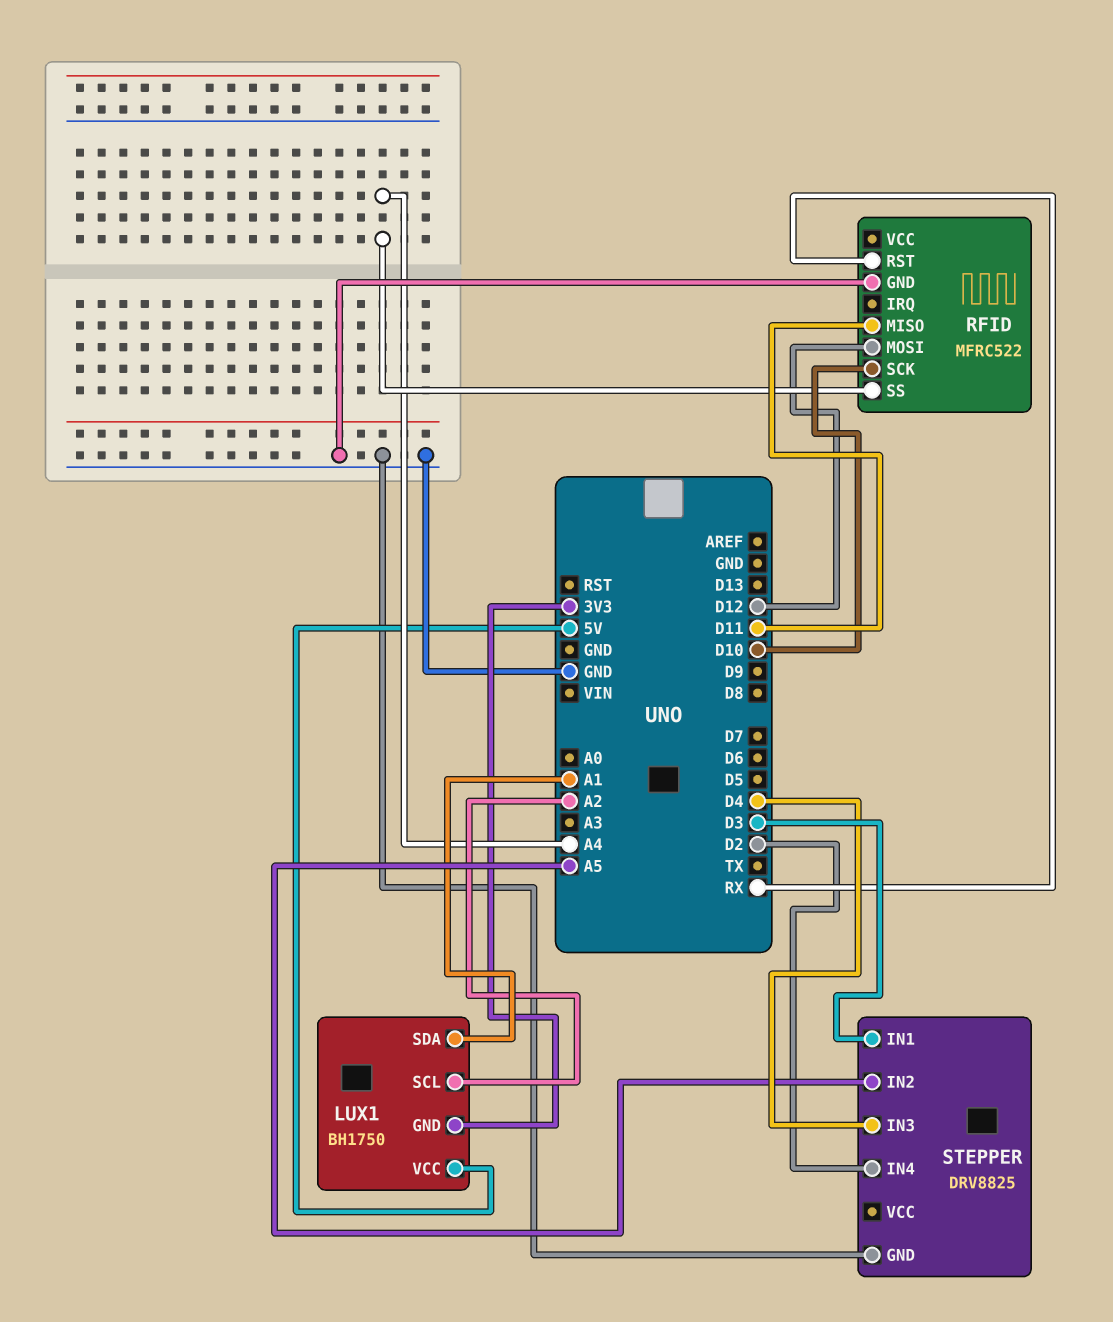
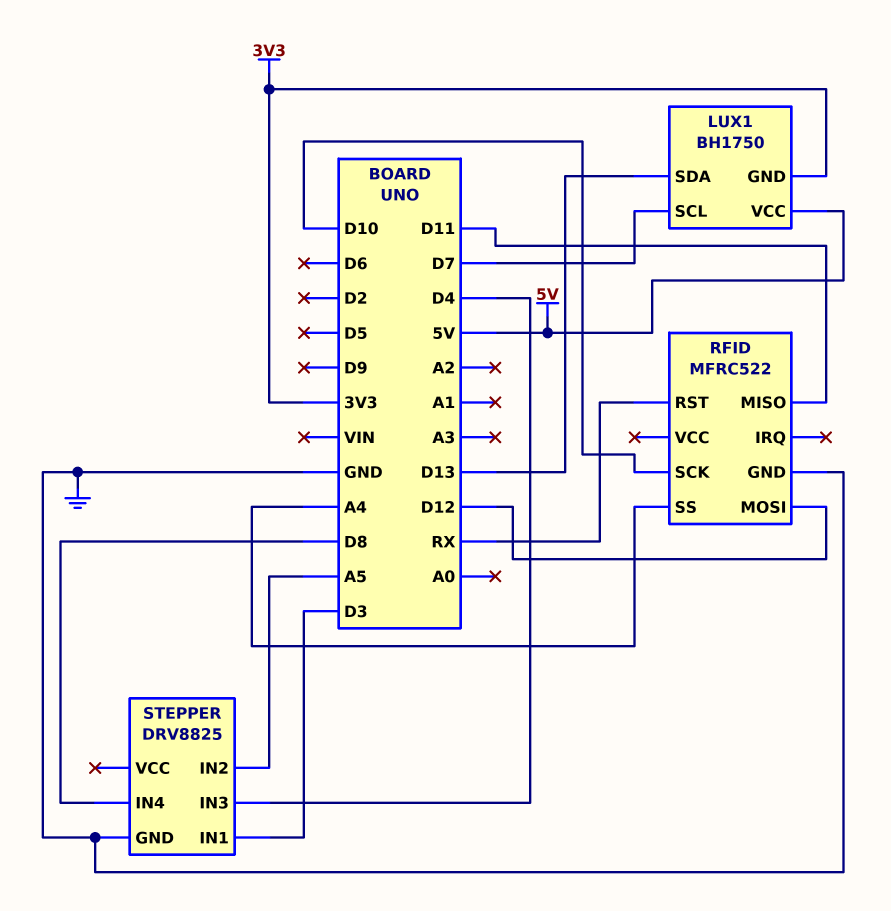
LUX1 pin SCL: A2 -> D7
LUX1 pin SDA: A1 -> D13
STEPPER pin IN4: D2 -> D8

